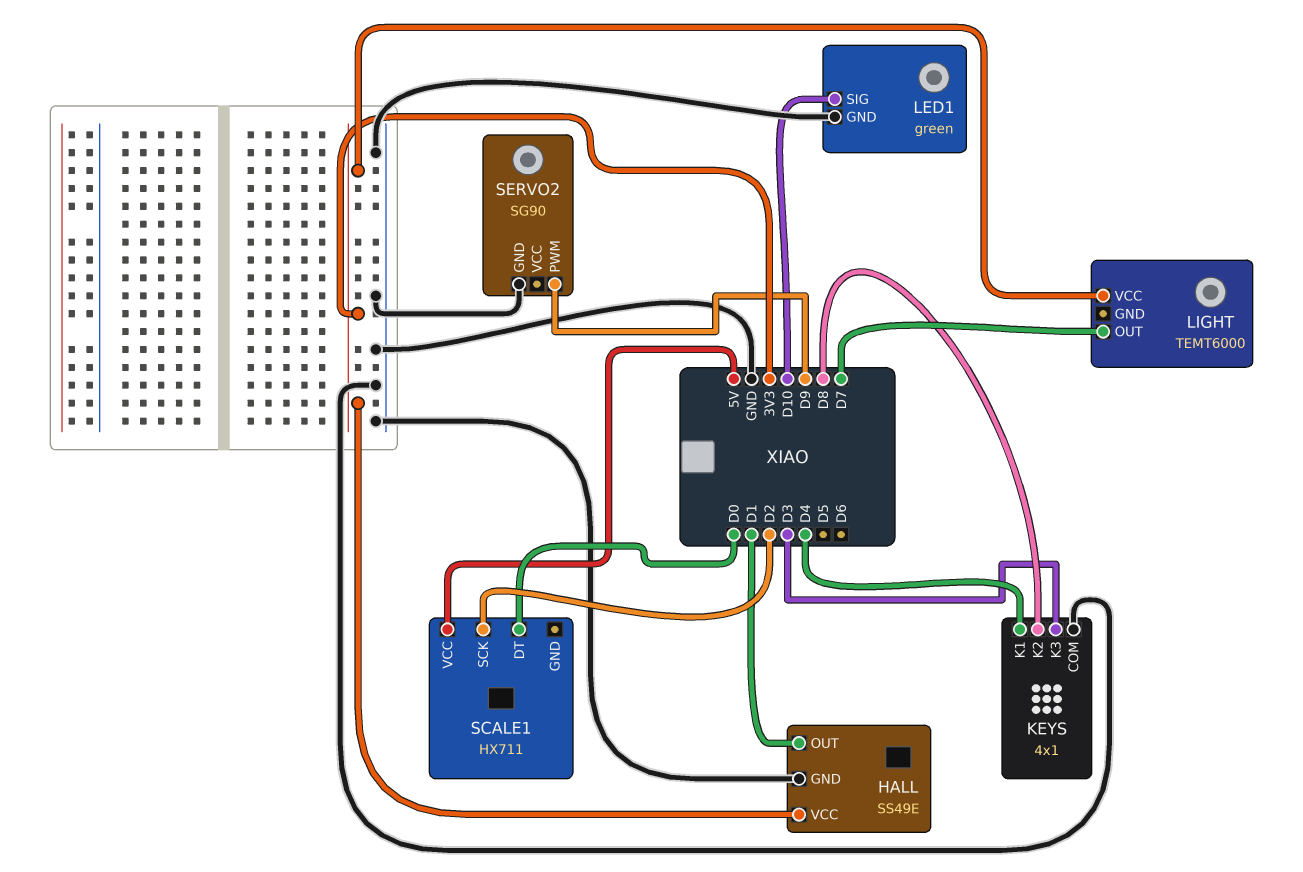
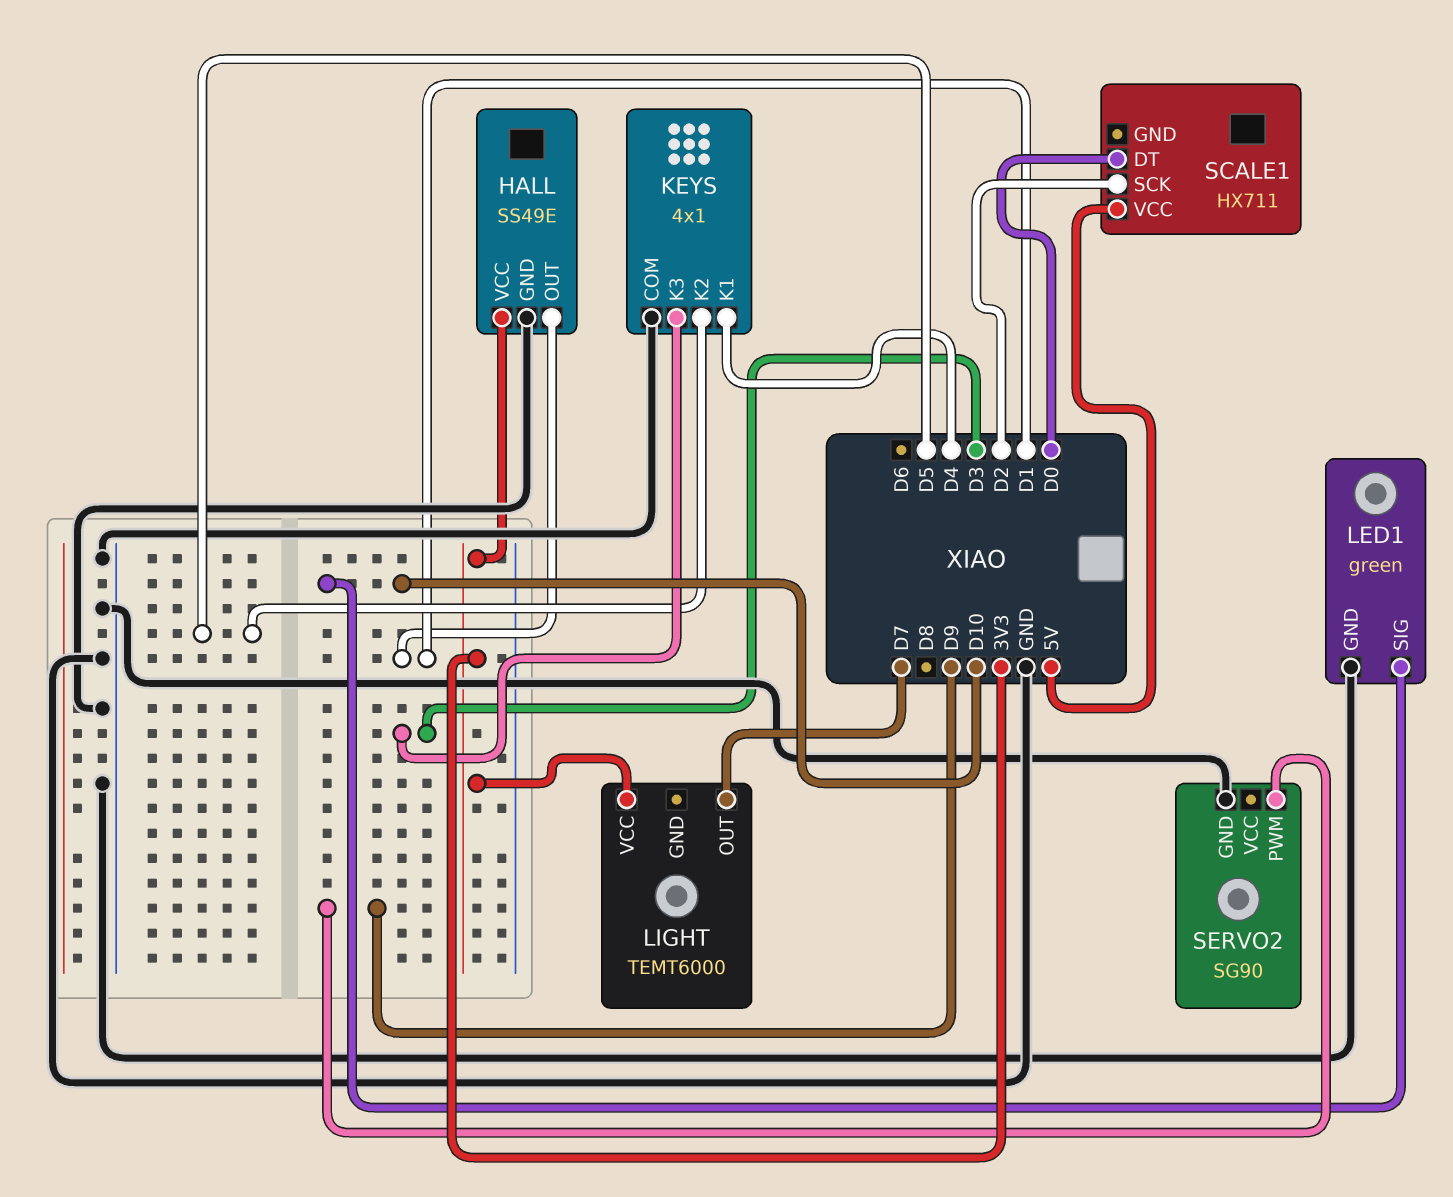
KEYS pin K2: D8 -> D5

